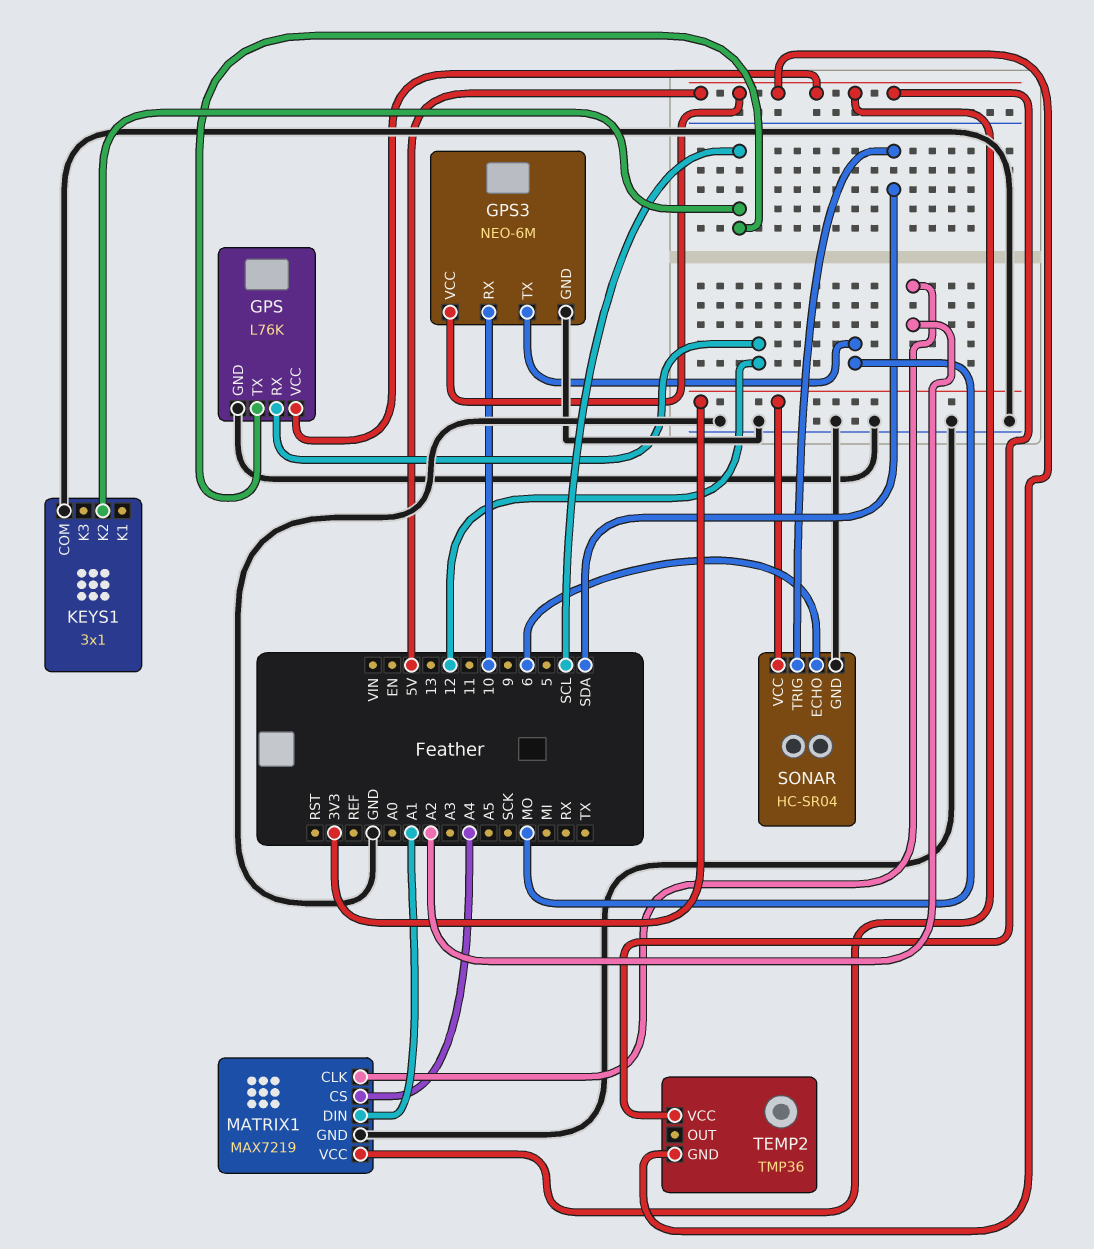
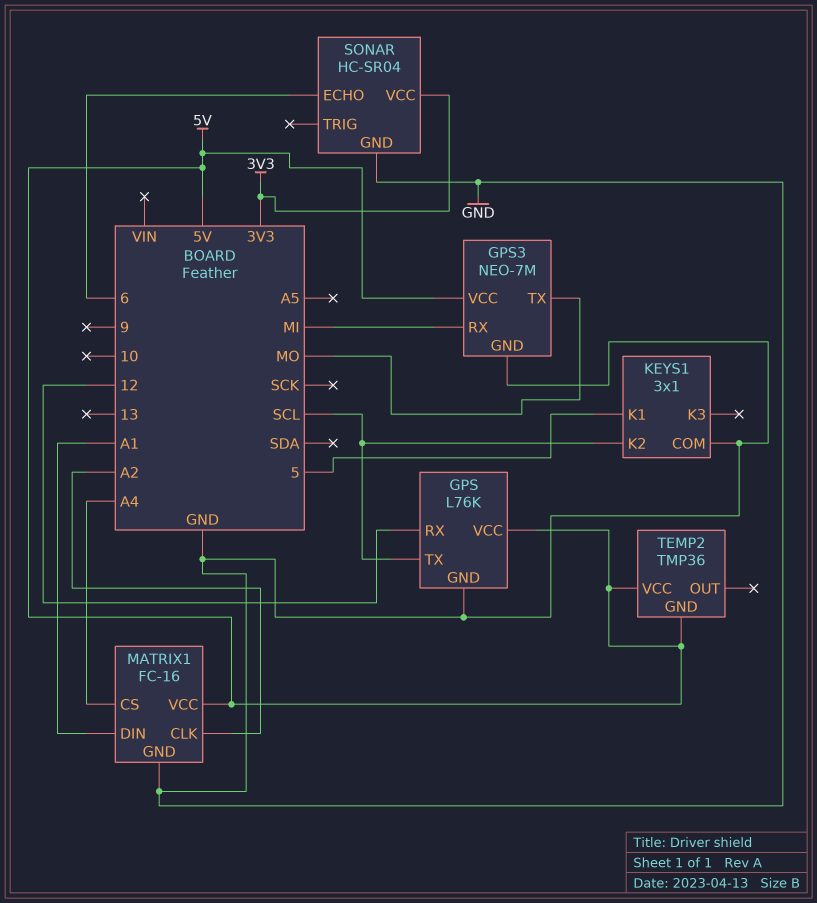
GPS3: NEO-6M -> NEO-7M
GPS3 pin RX: 10 -> MI
KEYS1 pin K1: none -> 5
MATRIX1: MAX7219 -> FC-16
SONAR pin TRIG: SDA -> none

